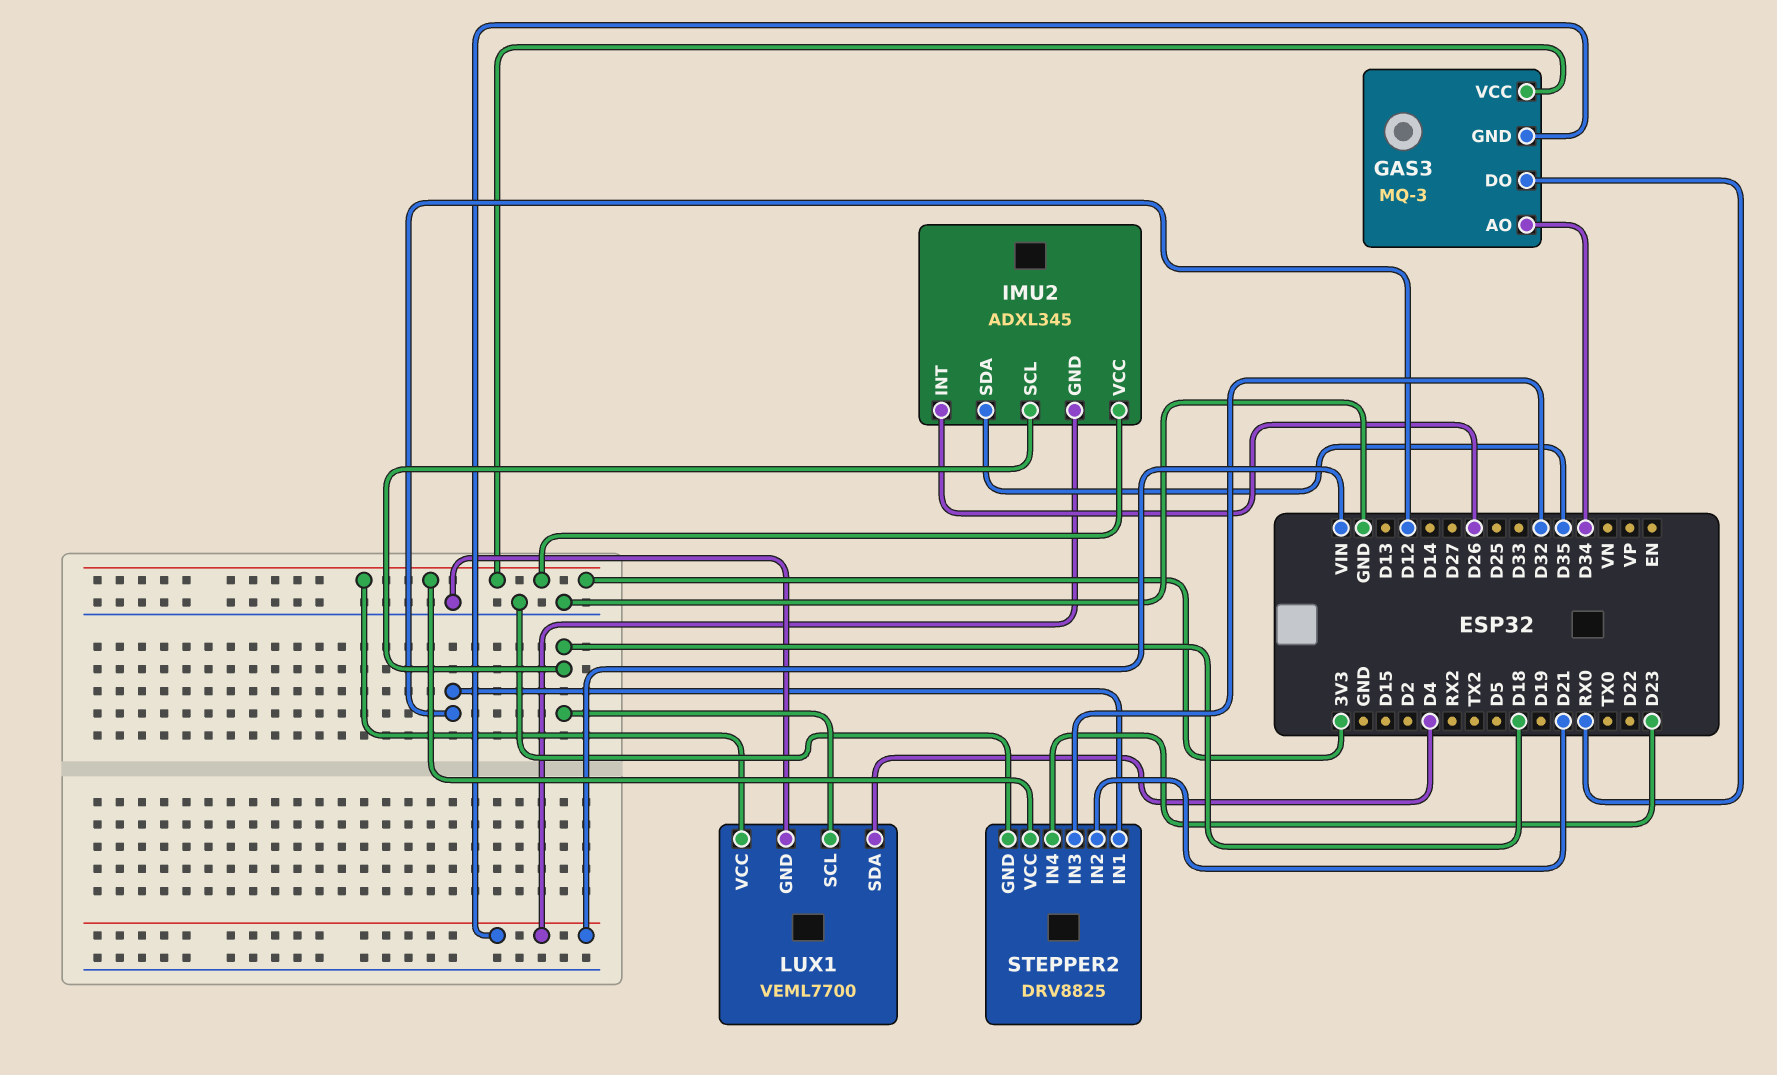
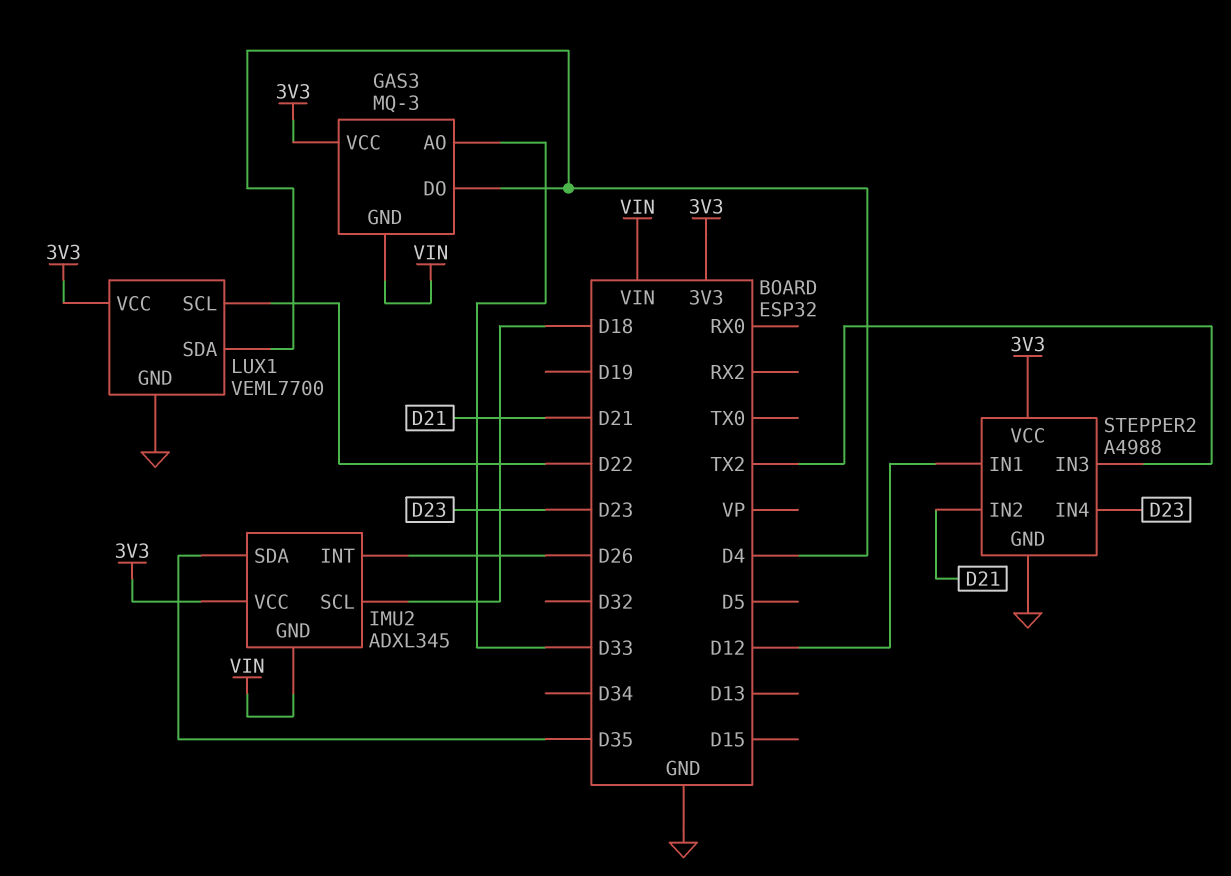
GAS3 pin AO: D34 -> D33
GAS3 pin DO: RX0 -> D4
LUX1 pin SCL: D18 -> D22
STEPPER2: DRV8825 -> A4988
STEPPER2 pin IN3: D32 -> TX2

